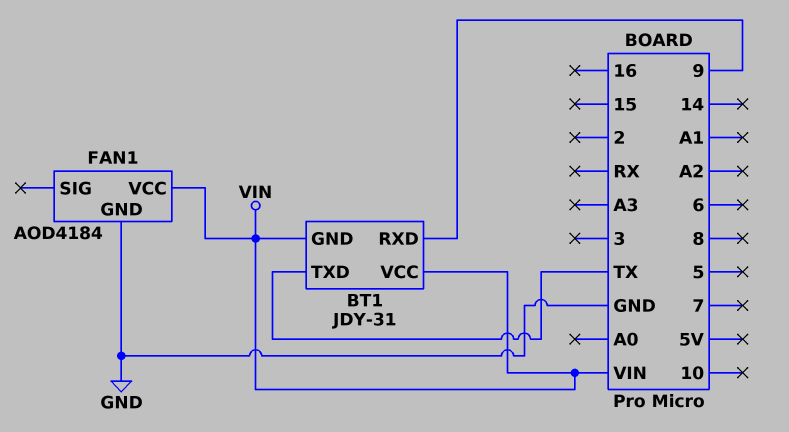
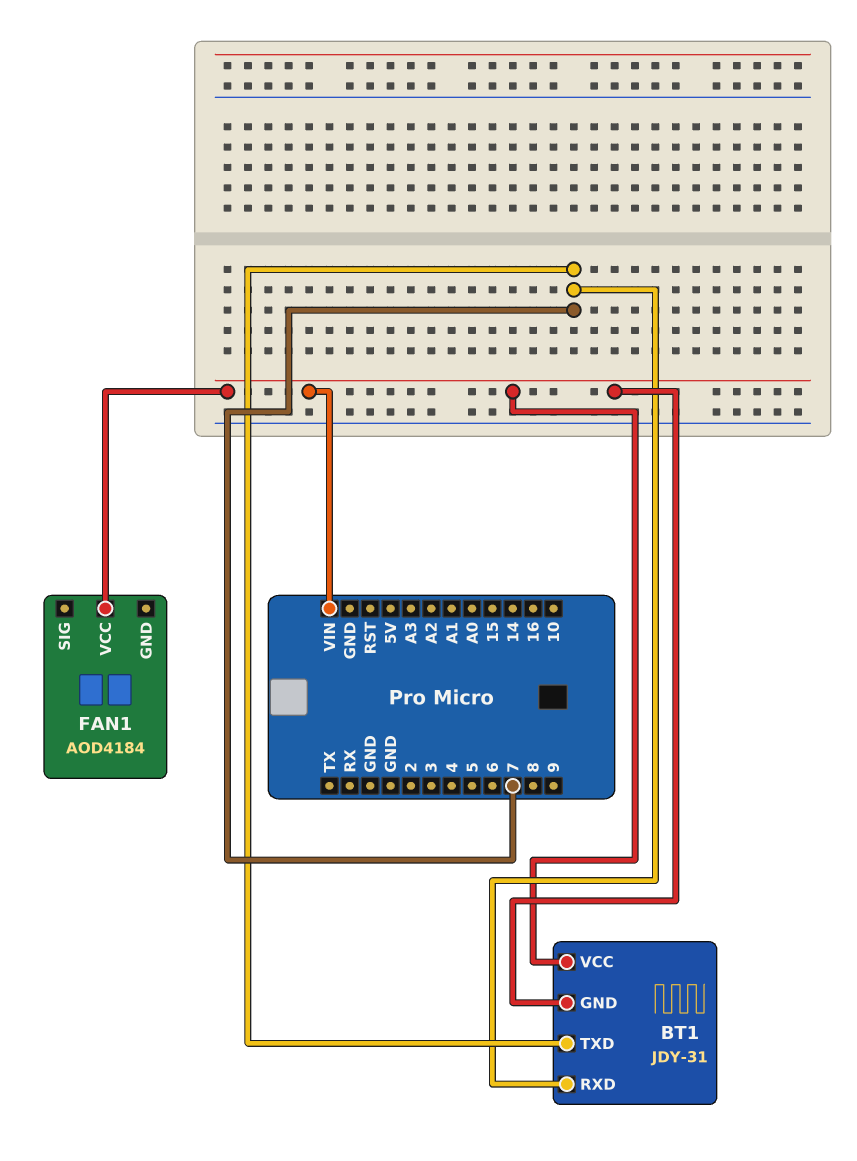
BT1 pin RXD: 9 -> 7
BT1 pin TXD: TX -> 7
FAN1 pin GND: GND -> none

